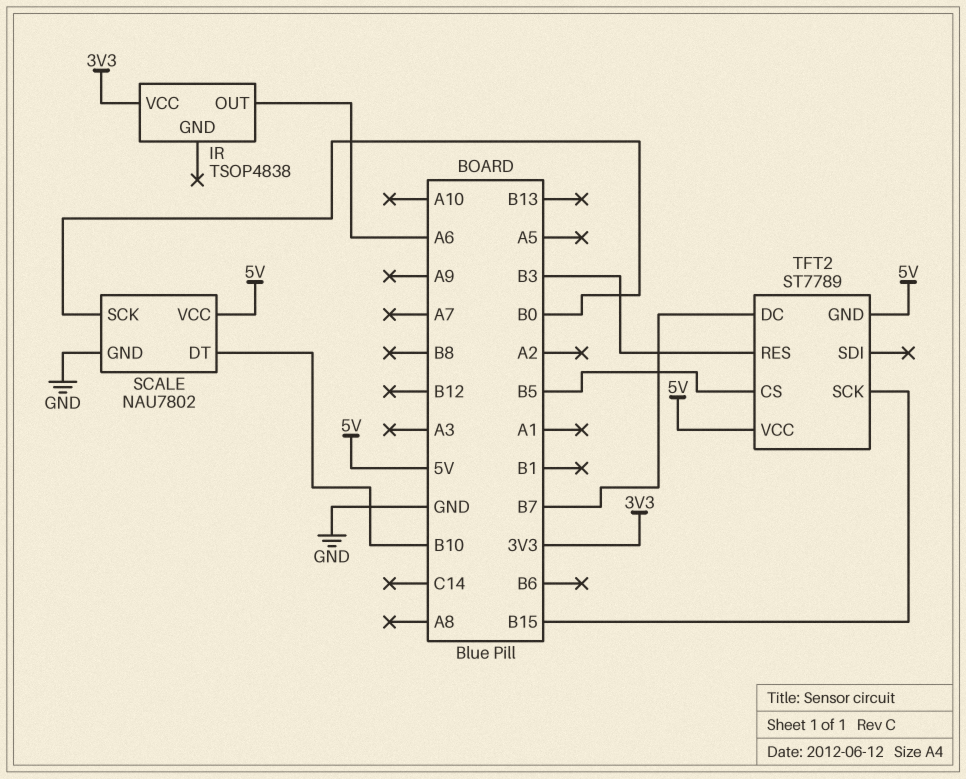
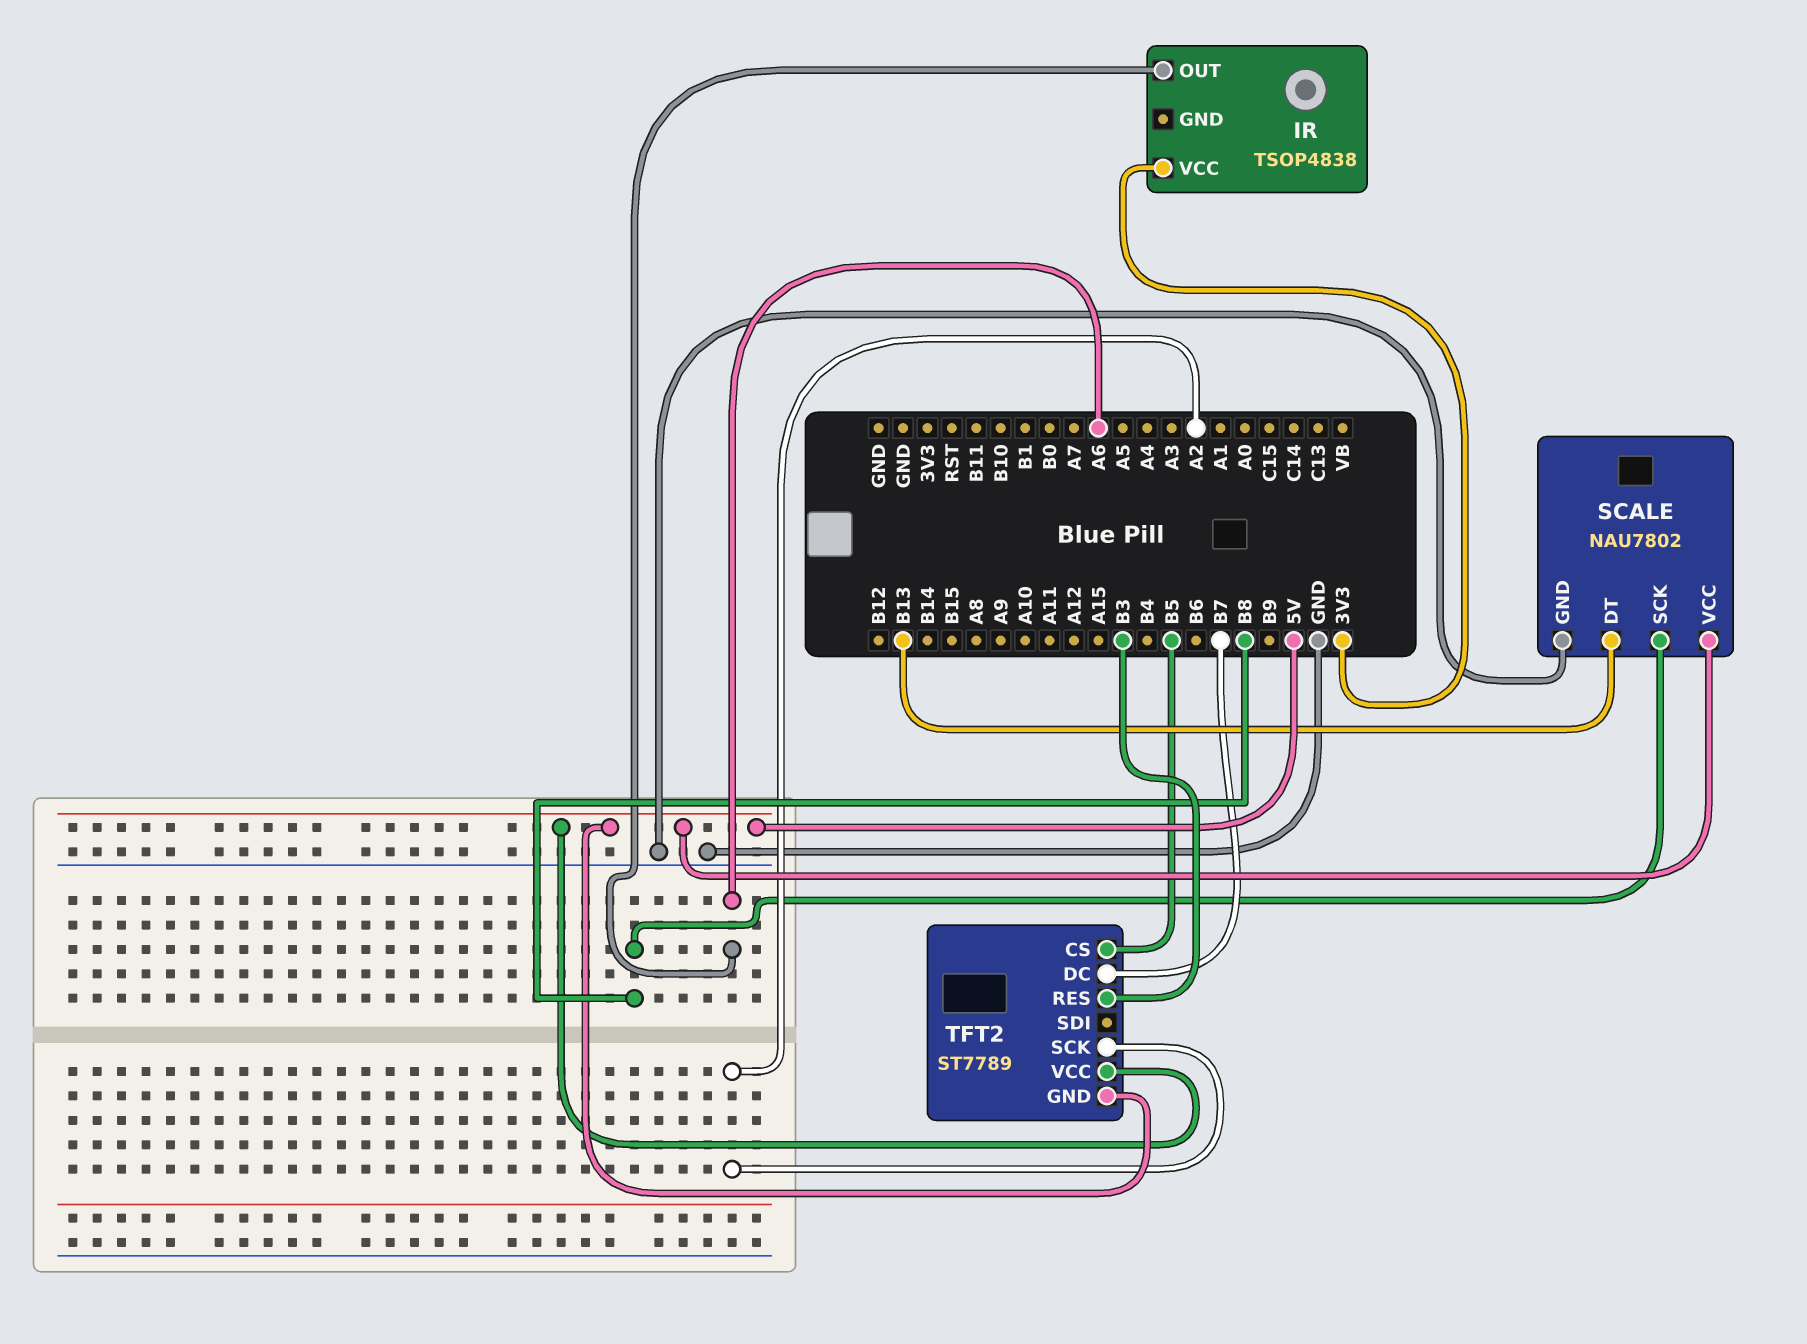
SCALE pin DT: B10 -> B13
SCALE pin SCK: B0 -> B8
TFT2 pin SCK: B15 -> A2

